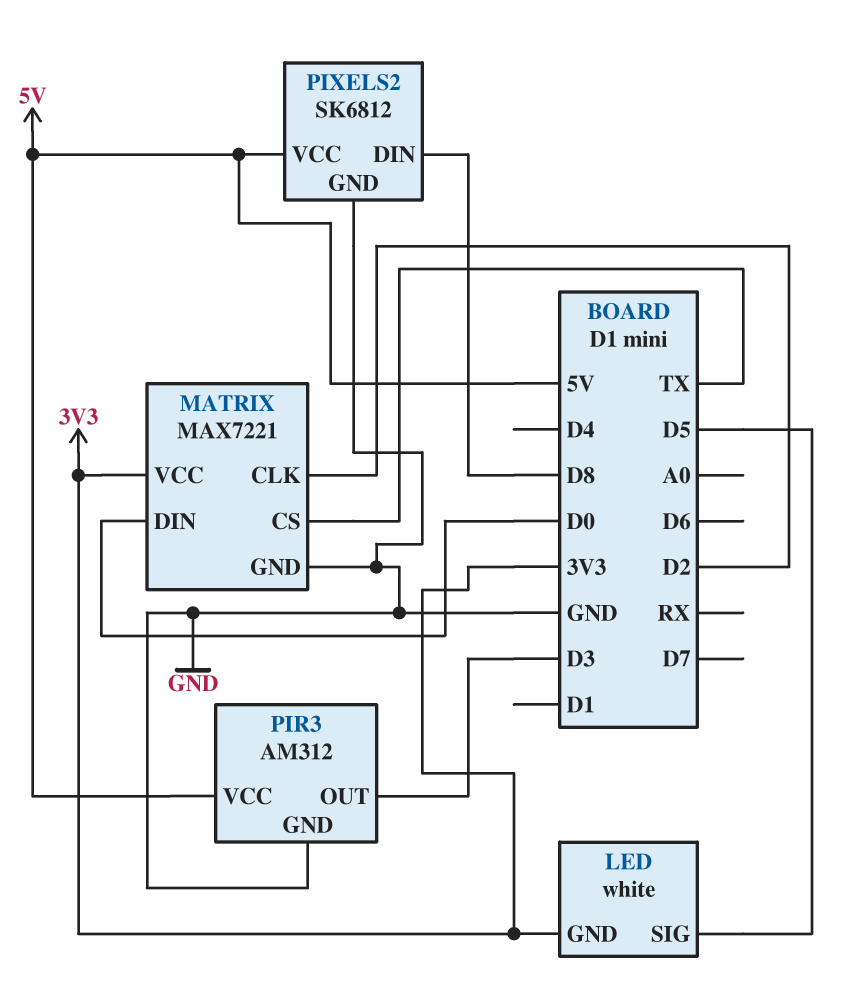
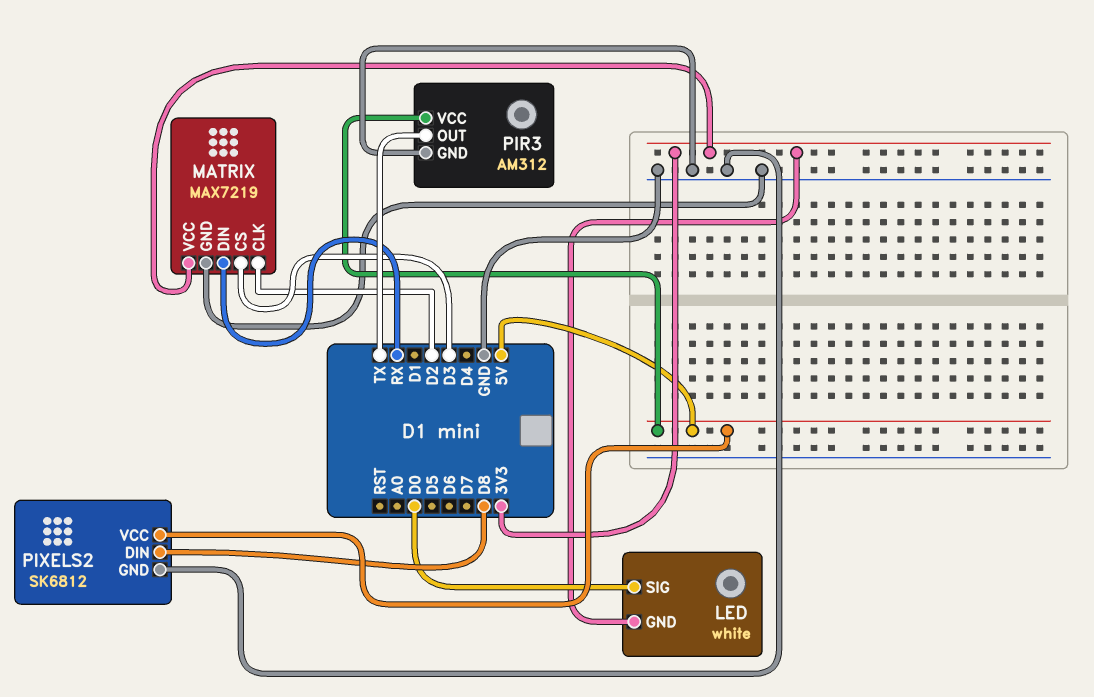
LED pin SIG: D5 -> D0
MATRIX: MAX7221 -> MAX7219
MATRIX pin CS: TX -> D3
MATRIX pin DIN: D0 -> RX
PIR3 pin OUT: D3 -> TX

